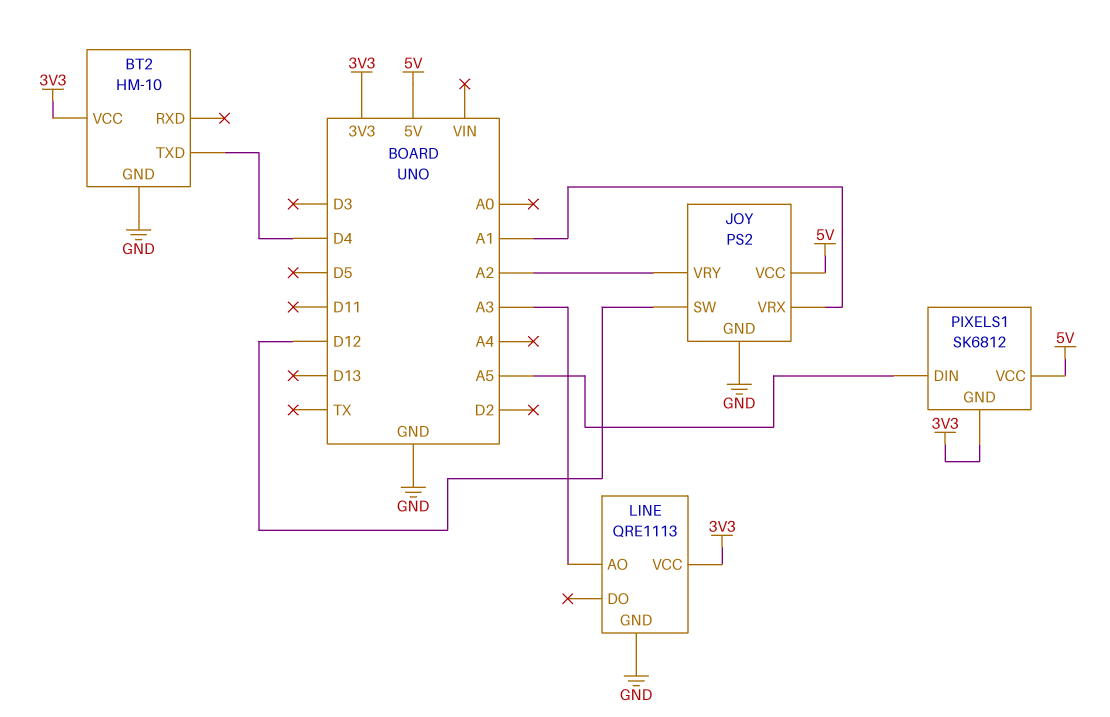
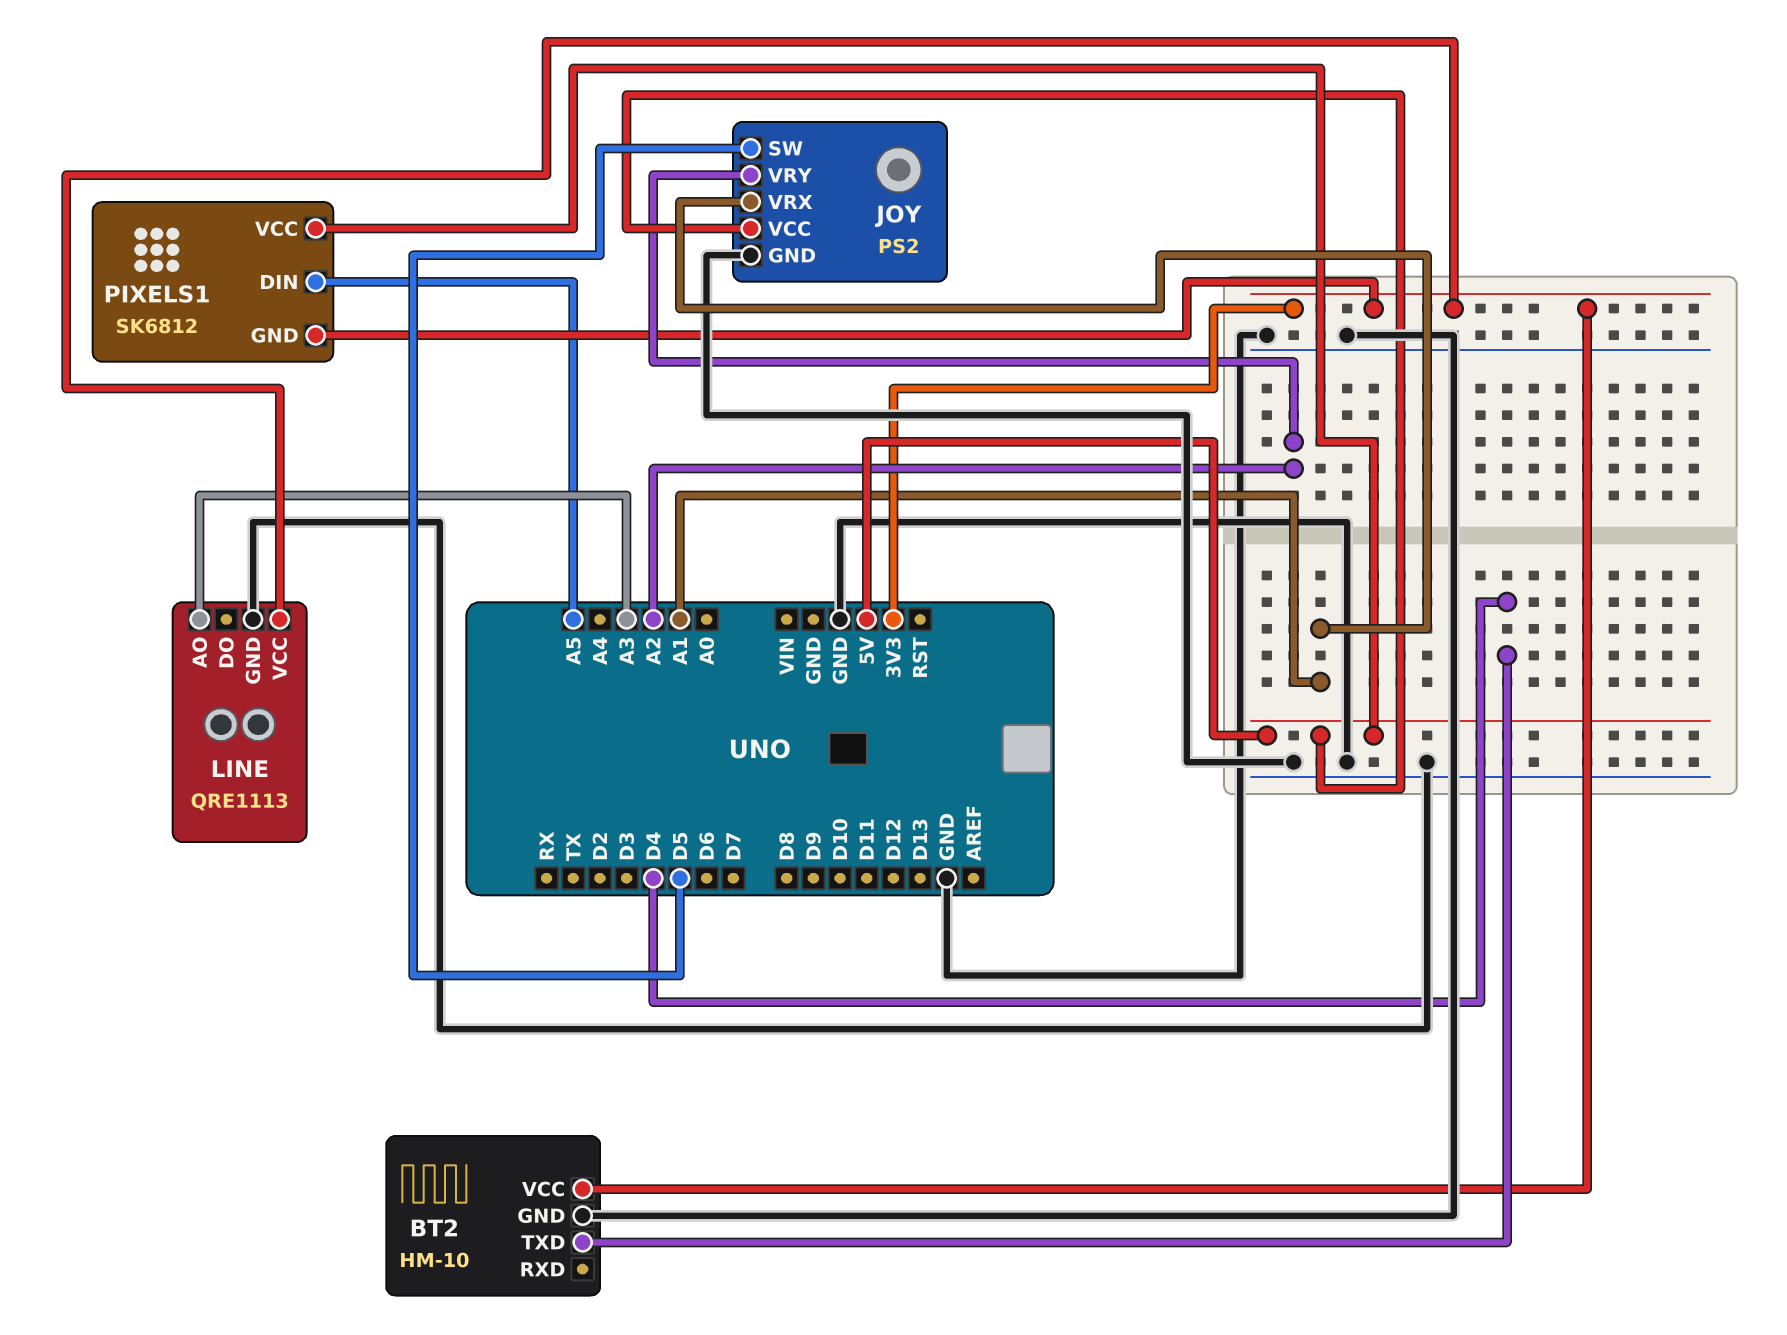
JOY pin SW: D12 -> D5

